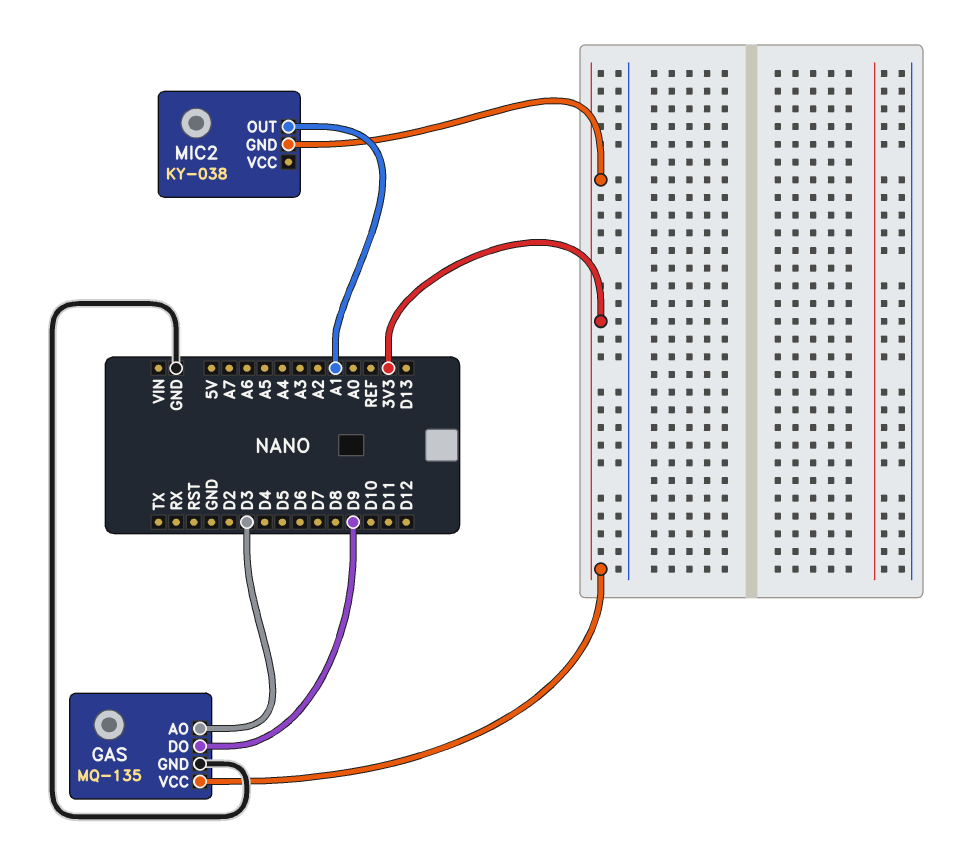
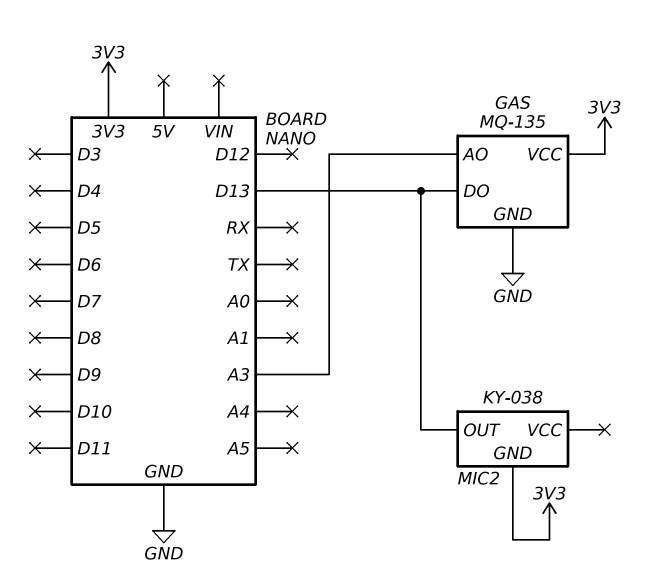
GAS pin AO: D3 -> A3
GAS pin DO: D9 -> D13
MIC2 pin OUT: A1 -> D13

